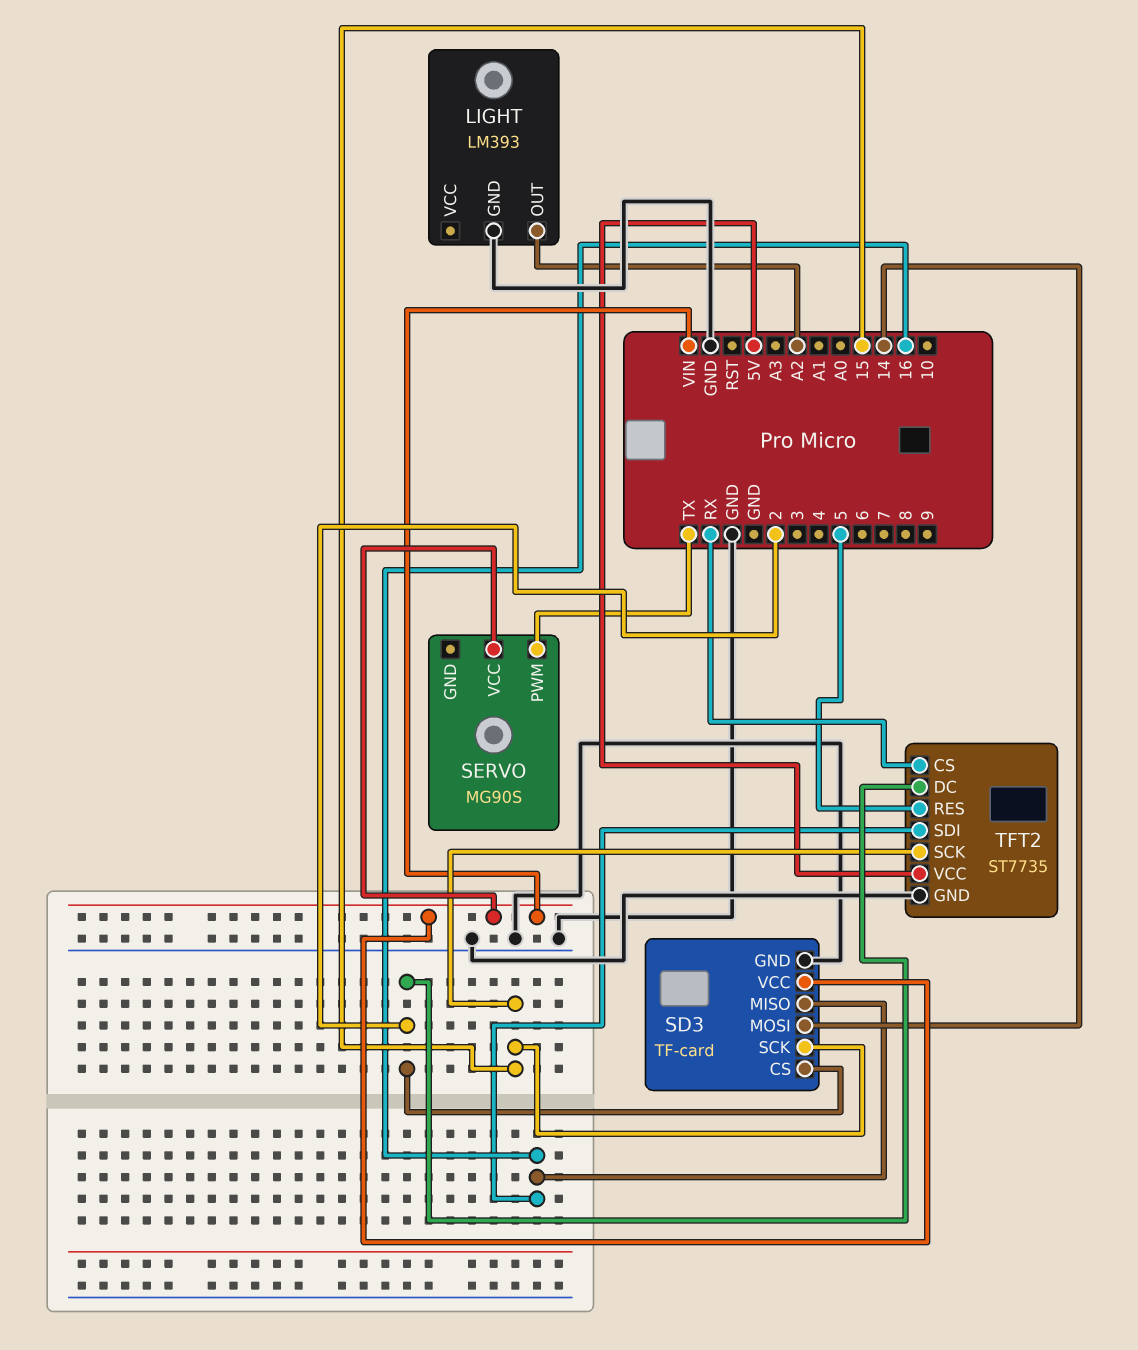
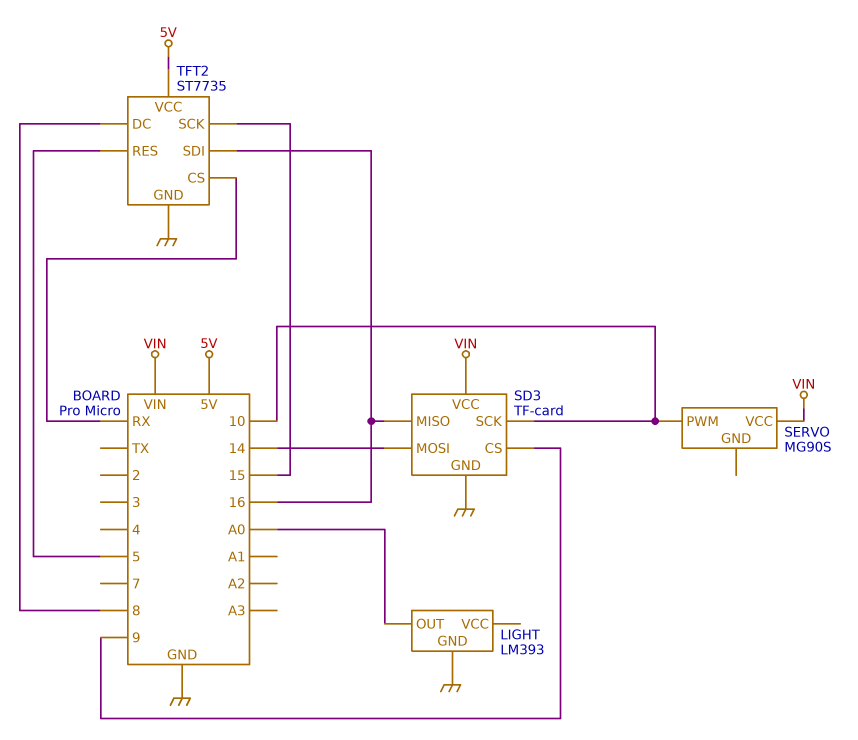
LIGHT pin OUT: A2 -> A0
SD3 pin CS: 2 -> 9
SD3 pin SCK: 15 -> 10
SERVO pin PWM: TX -> 10
TFT2 pin DC: 2 -> 8

